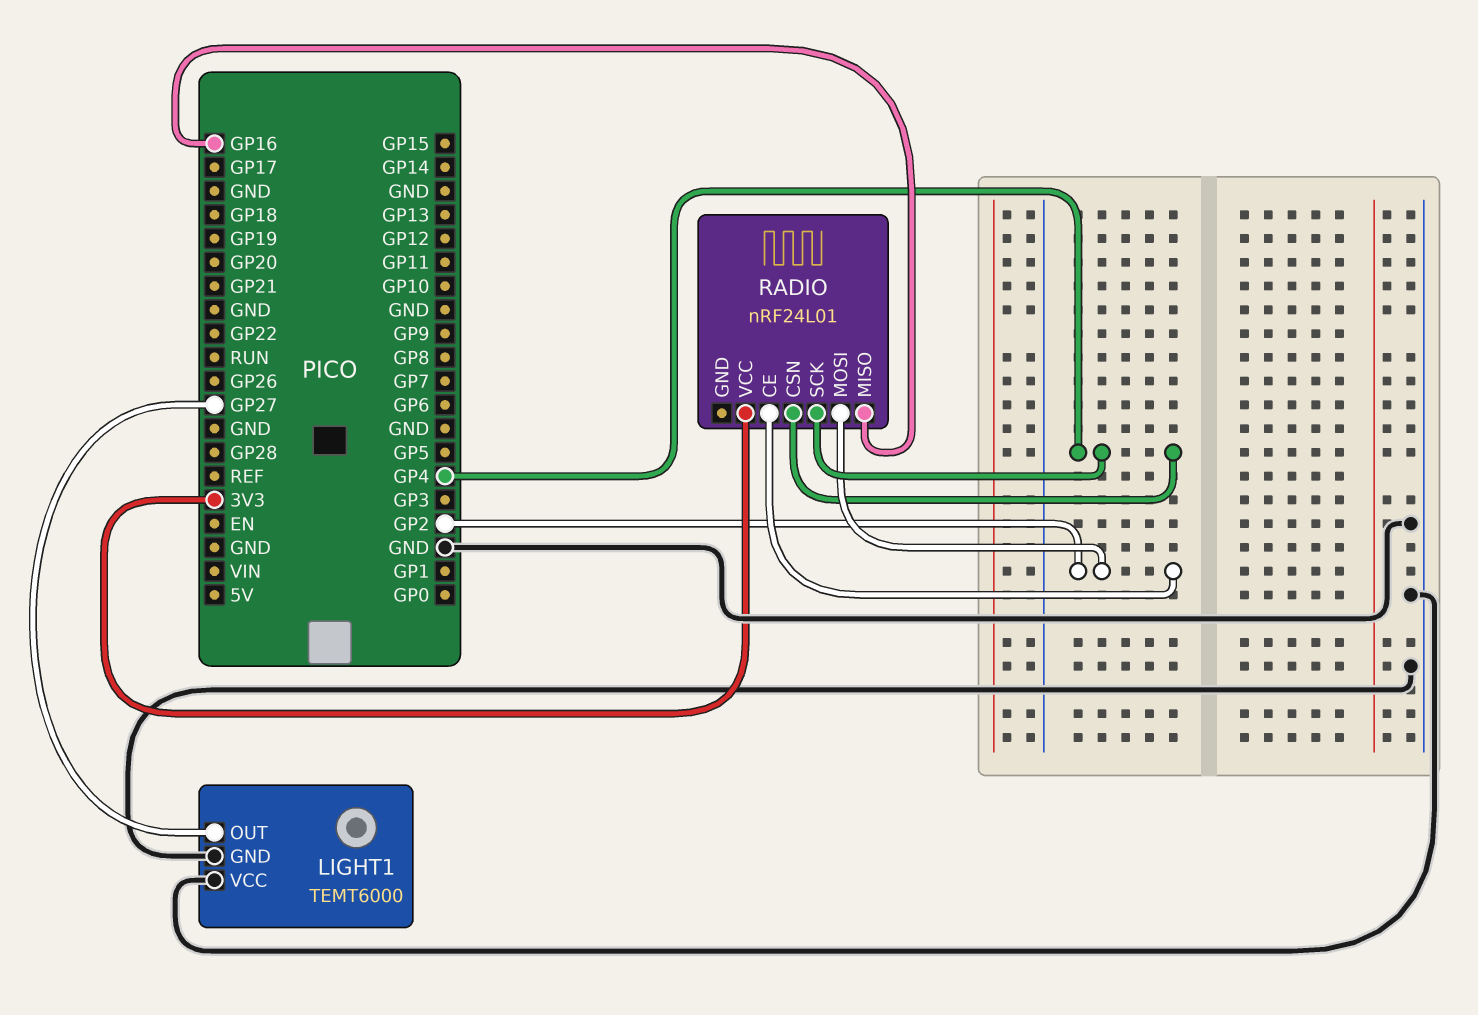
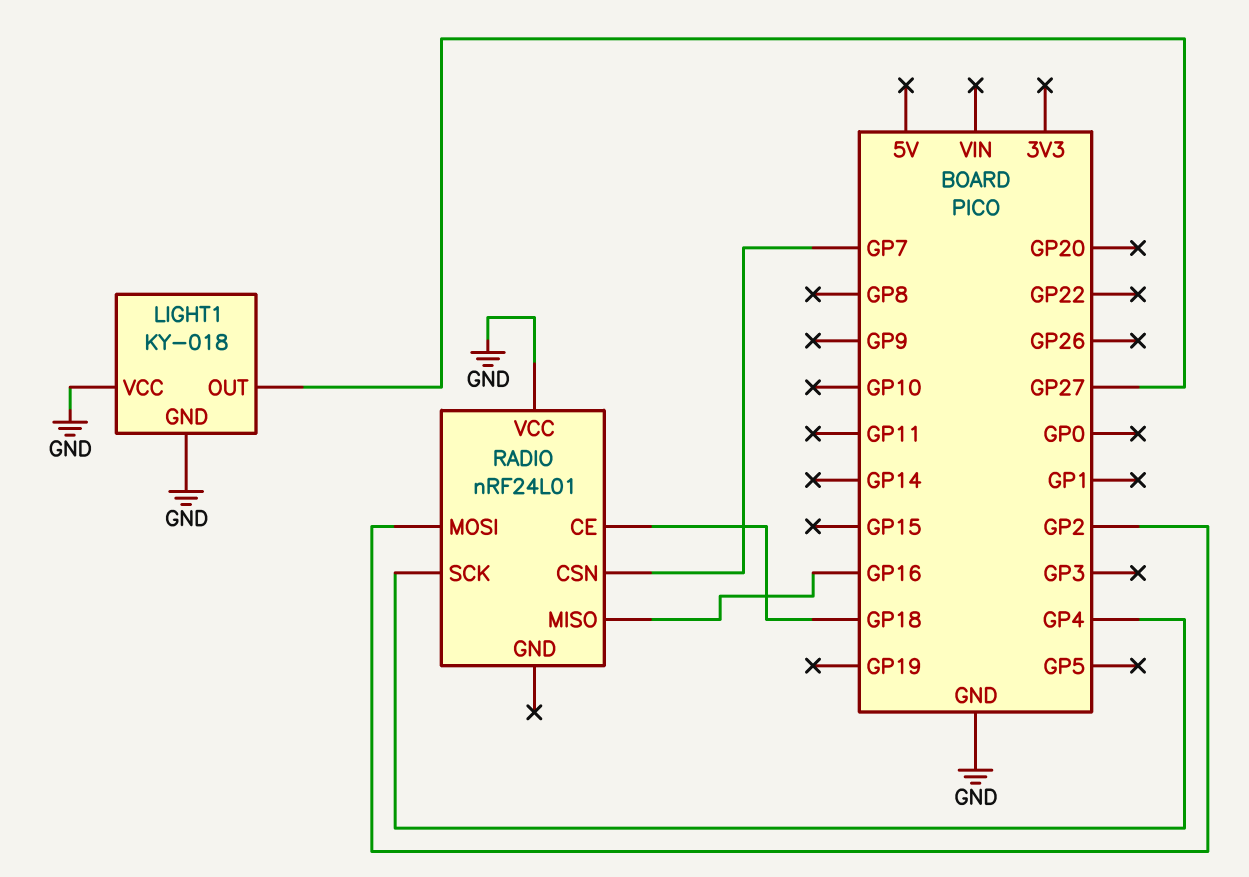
LIGHT1: TEMT6000 -> KY-018
RADIO pin CE: GP2 -> GP18
RADIO pin CSN: GP4 -> GP7
RADIO pin VCC: 3V3 -> GND

